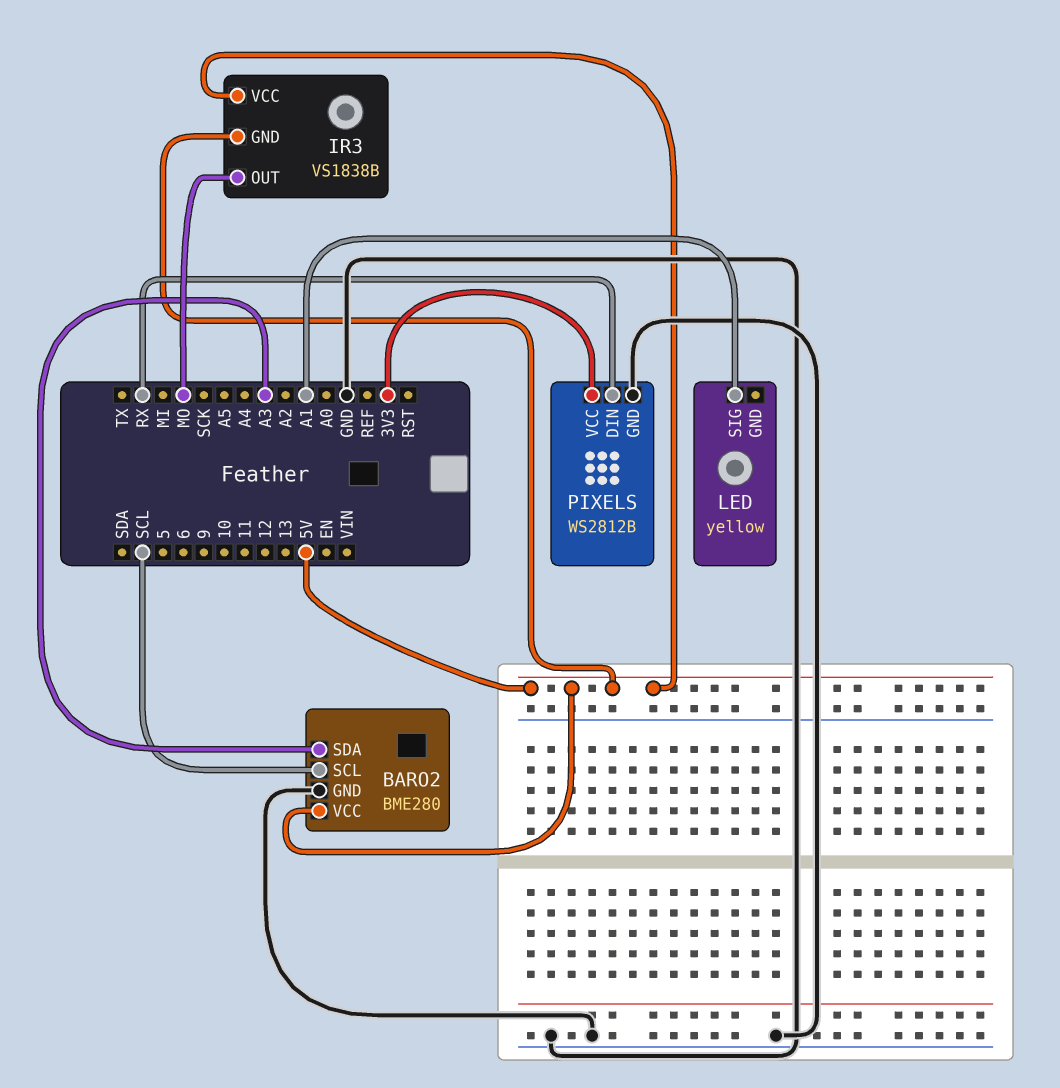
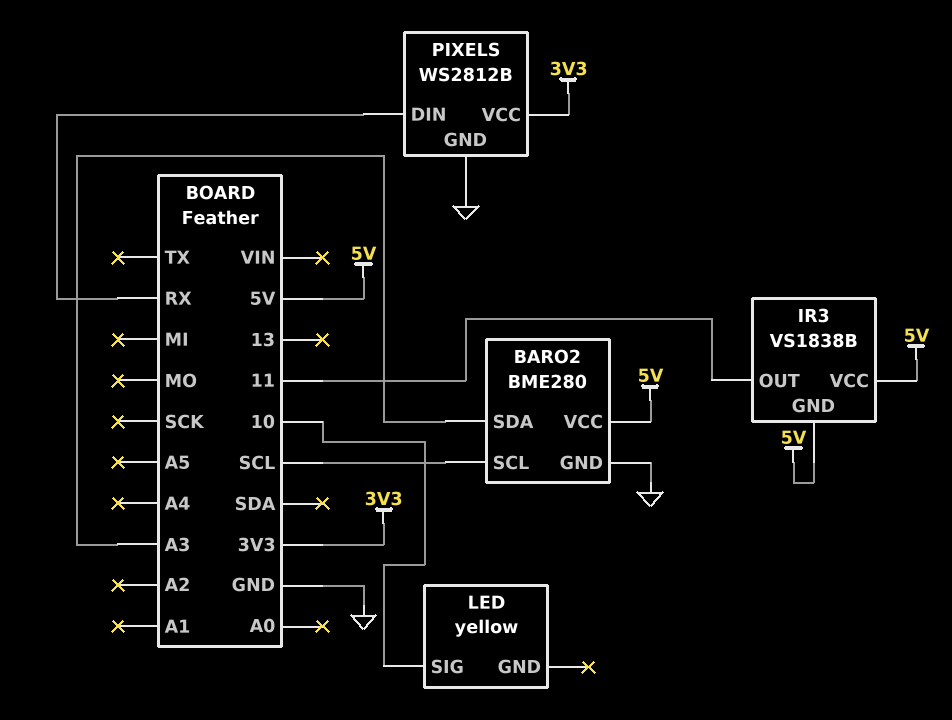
IR3 pin OUT: MO -> 11
LED pin SIG: A1 -> 10

